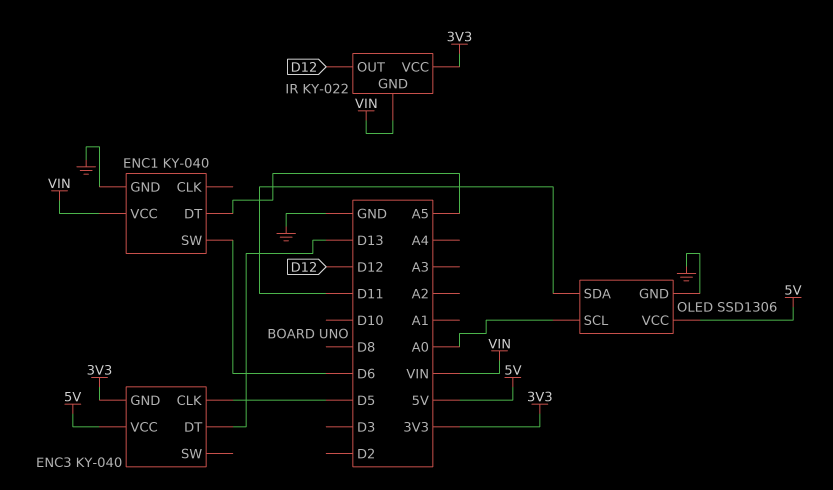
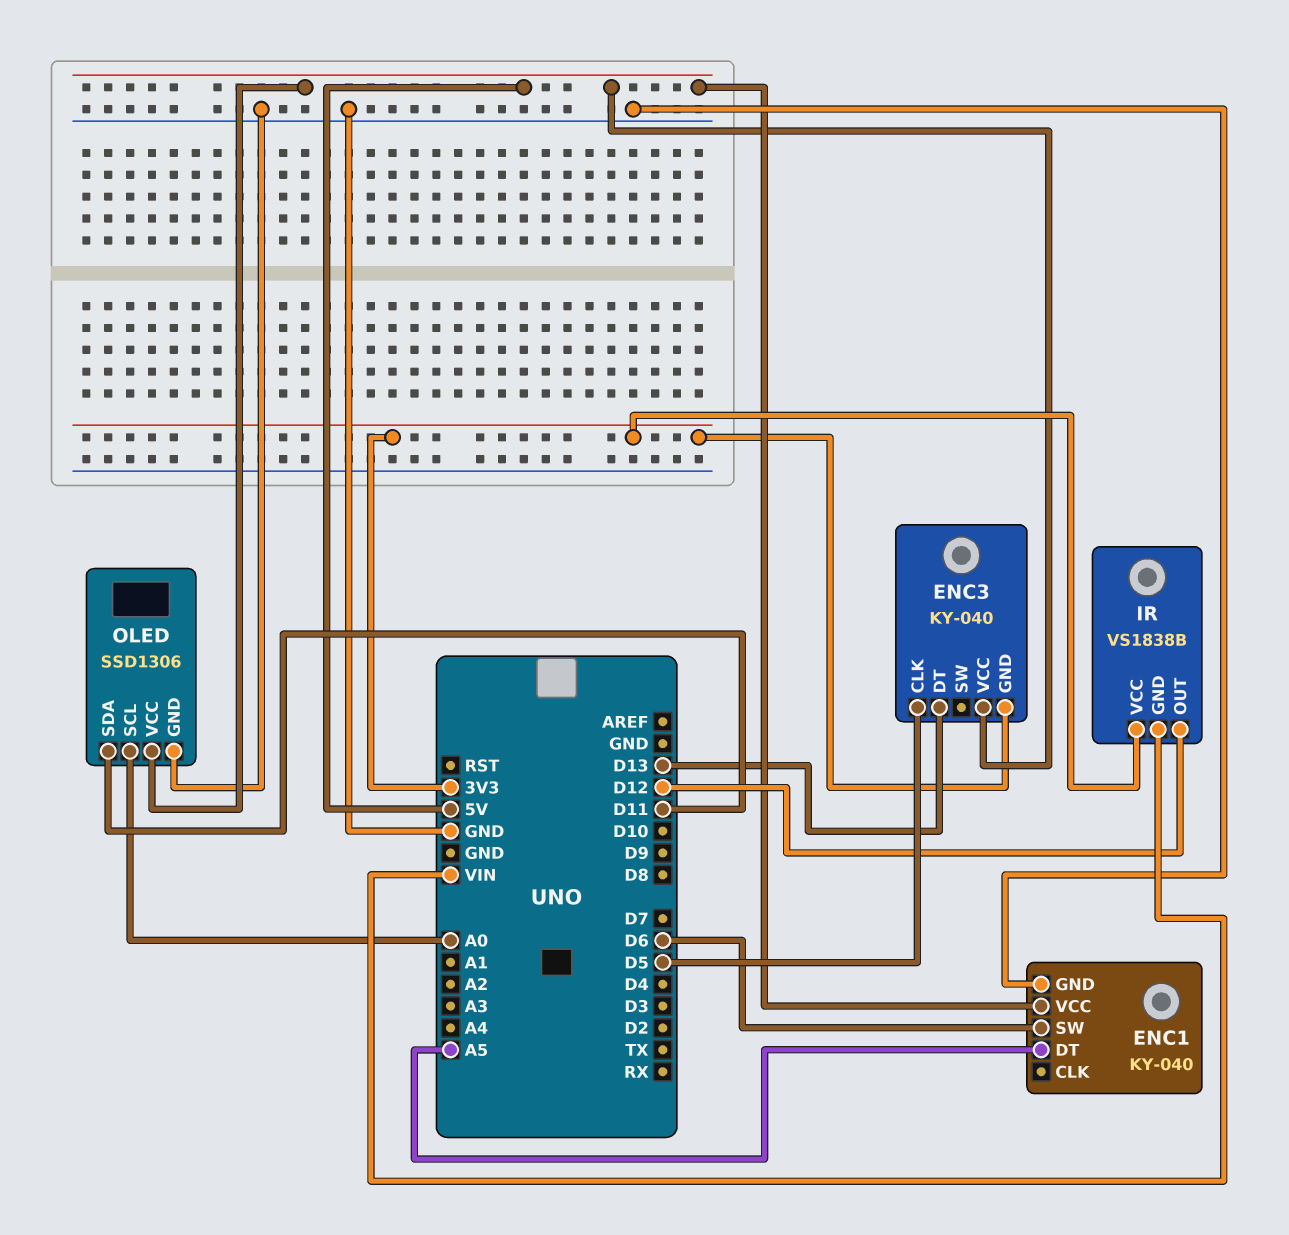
ENC1 pin VCC: VIN -> 5V
IR: KY-022 -> VS1838B

